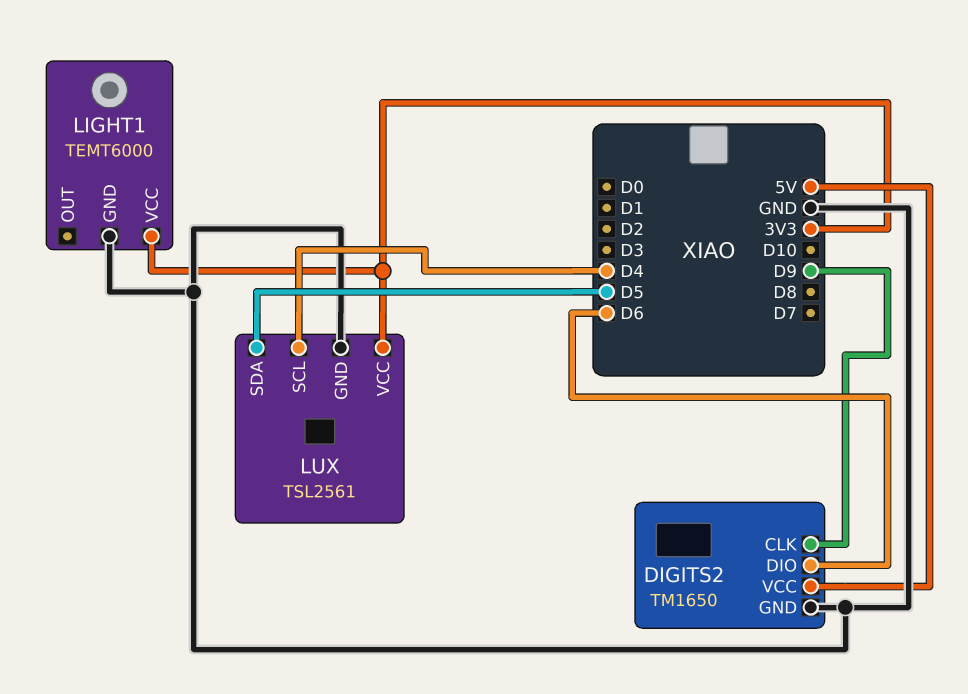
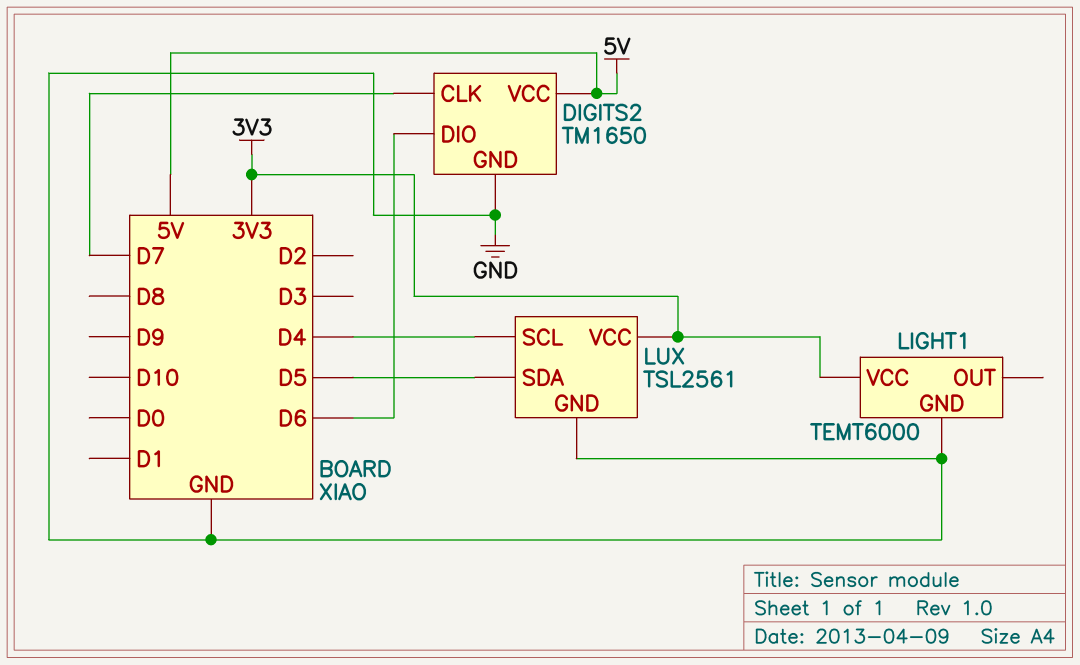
DIGITS2 pin CLK: D9 -> D7

